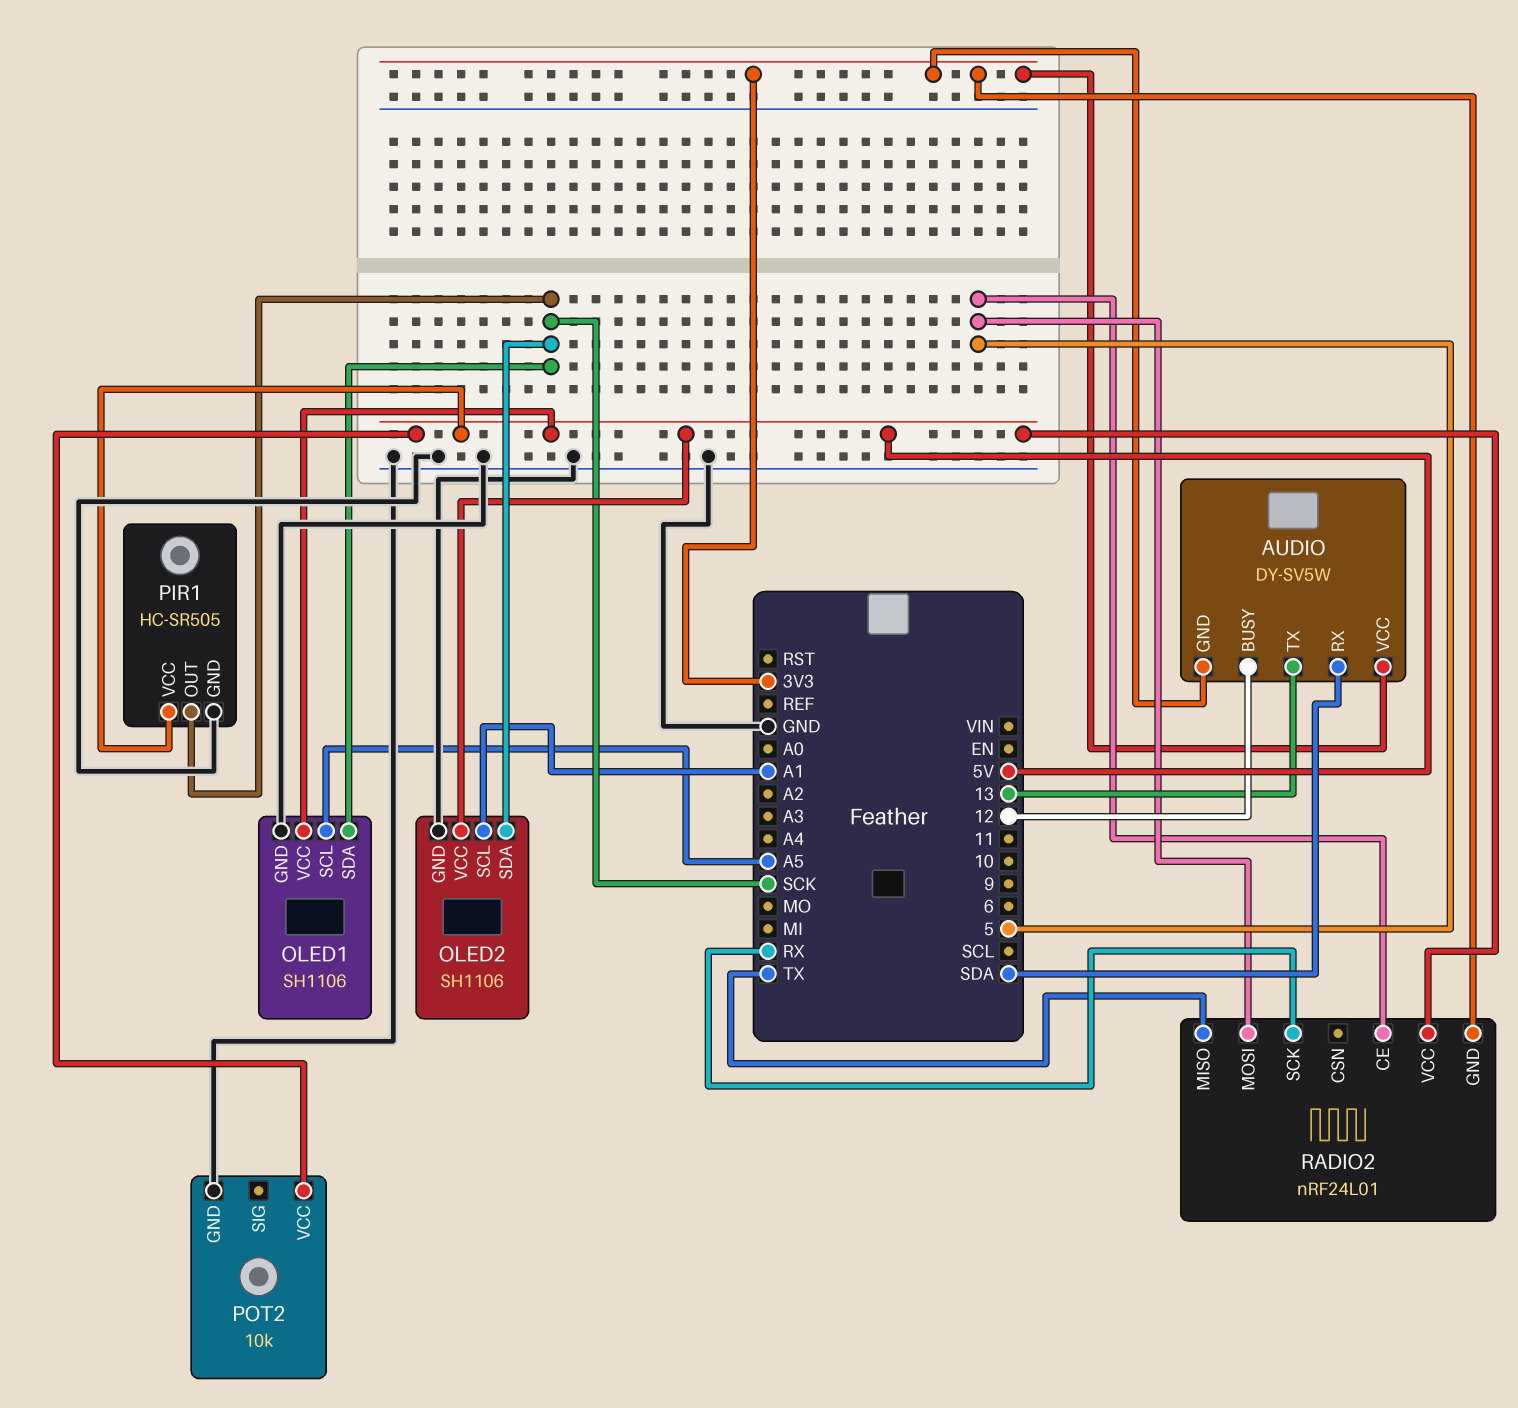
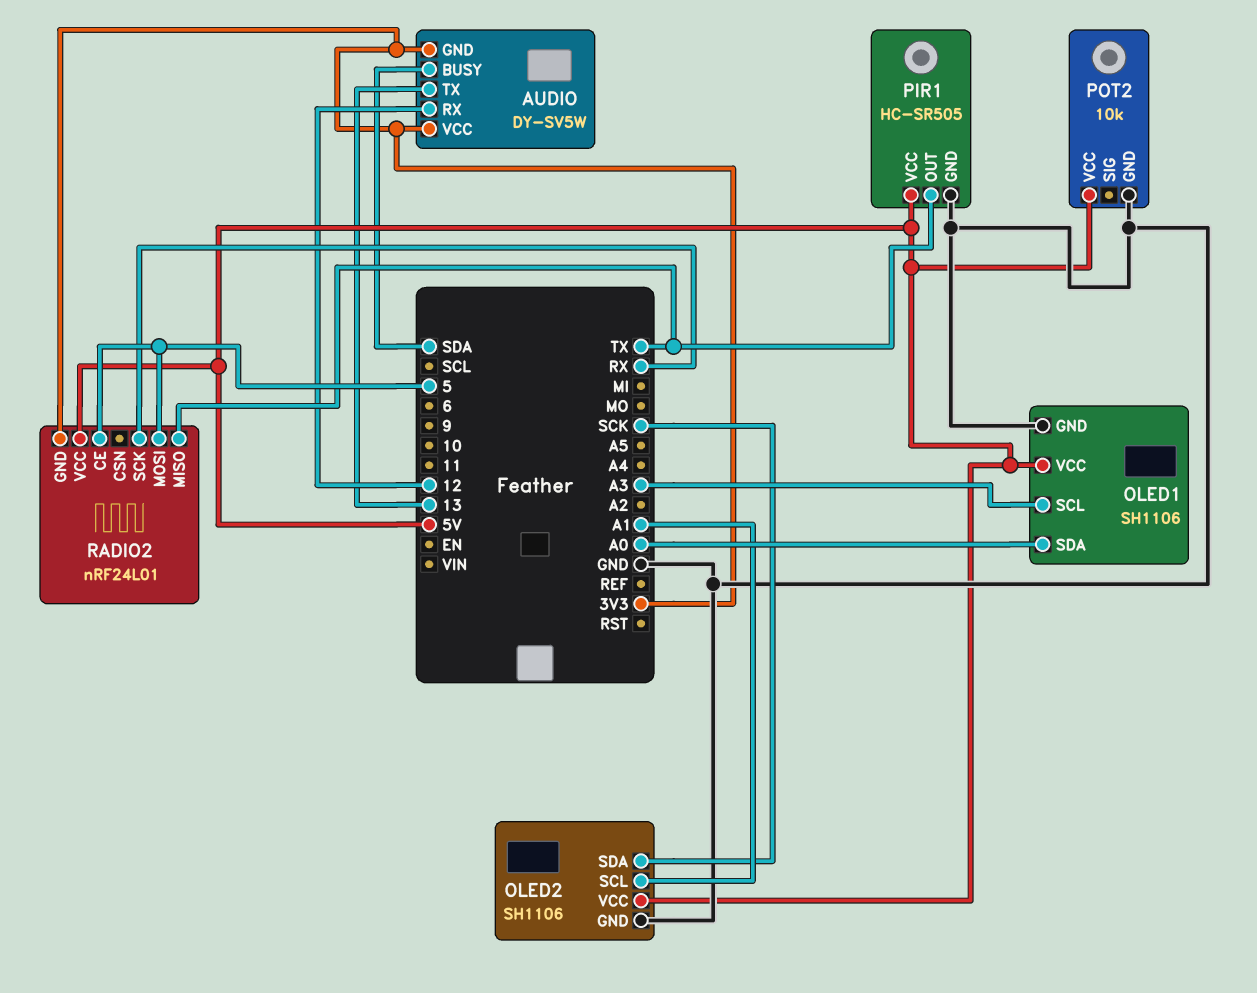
AUDIO pin BUSY: 12 -> SDA
AUDIO pin RX: SDA -> 12
OLED1 pin SCL: A5 -> A3
OLED1 pin SDA: SCK -> A0
PIR1 pin OUT: SCK -> TX

